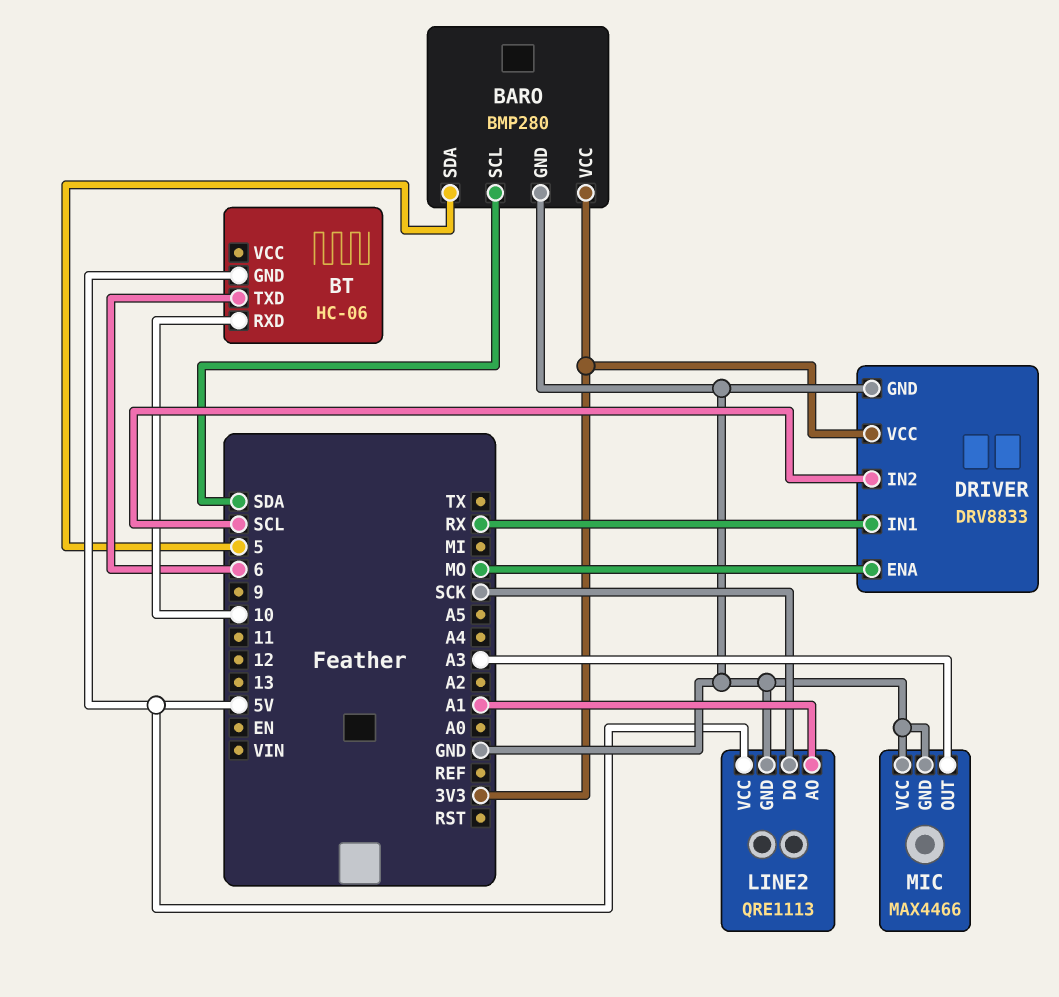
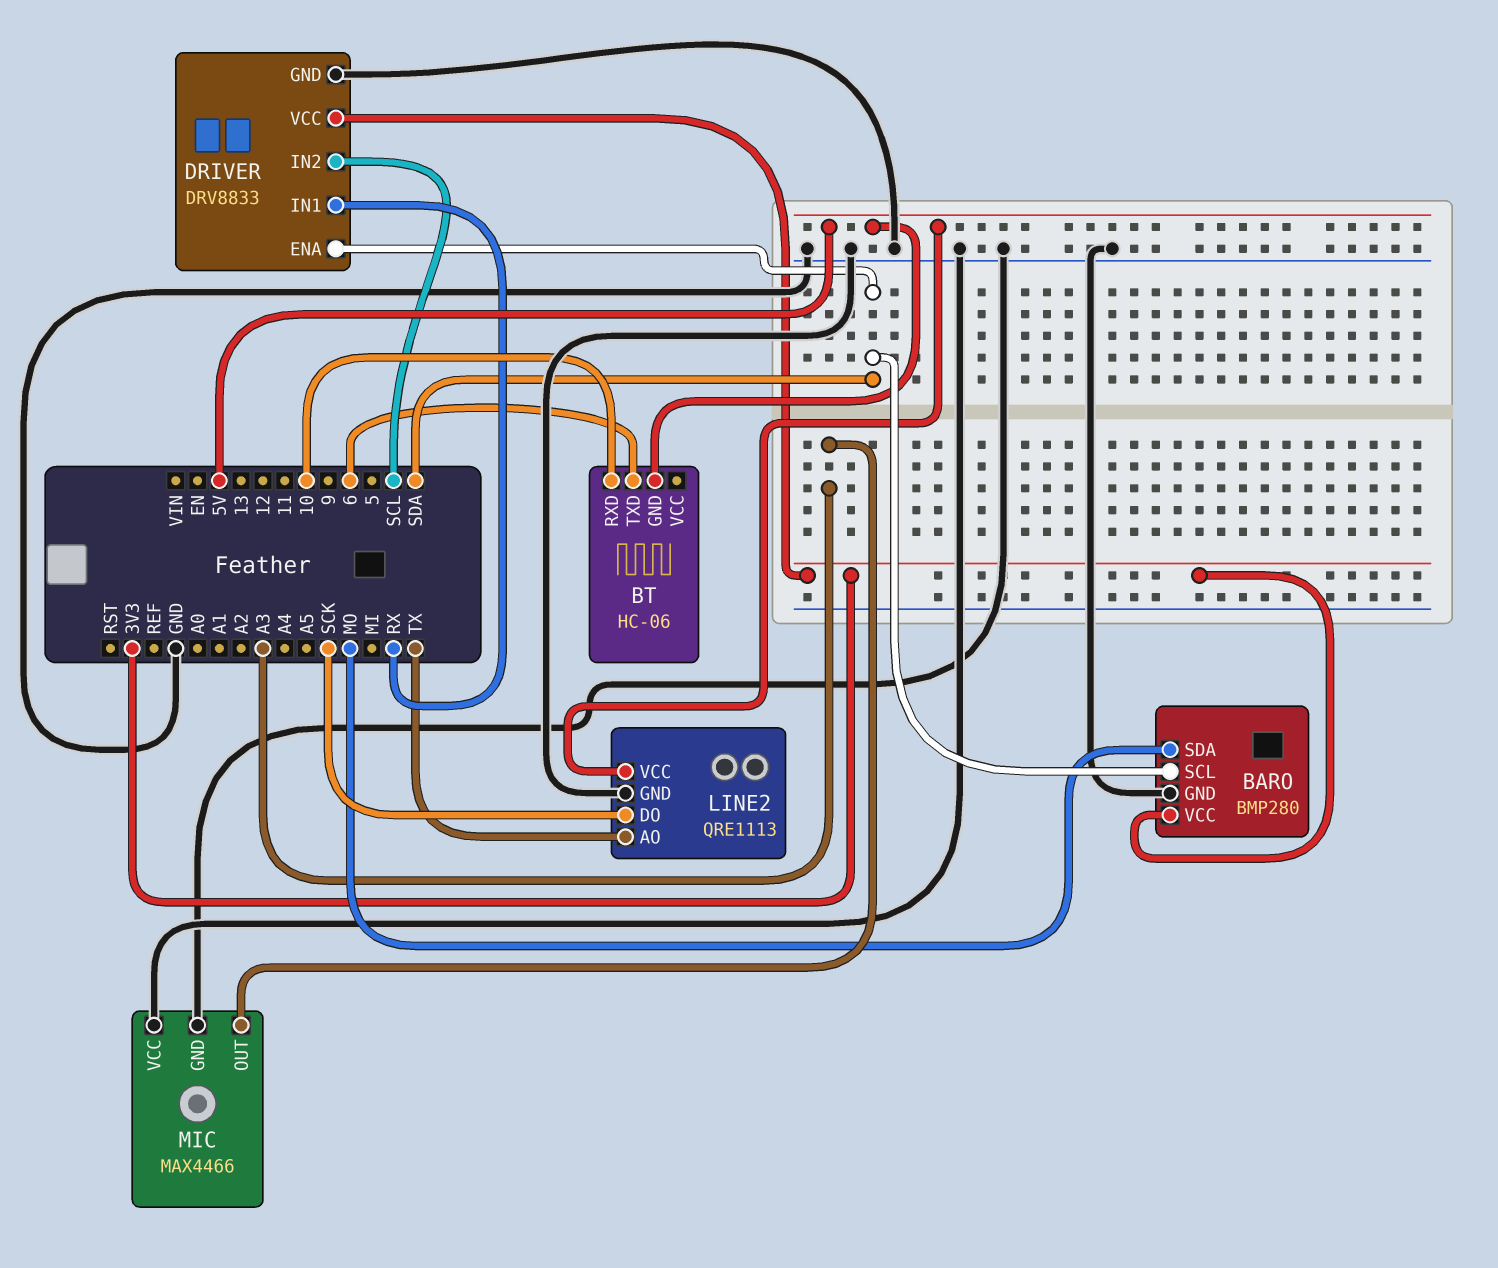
BARO pin SDA: 5 -> MO
DRIVER pin ENA: MO -> SDA
LINE2 pin AO: A1 -> TX

